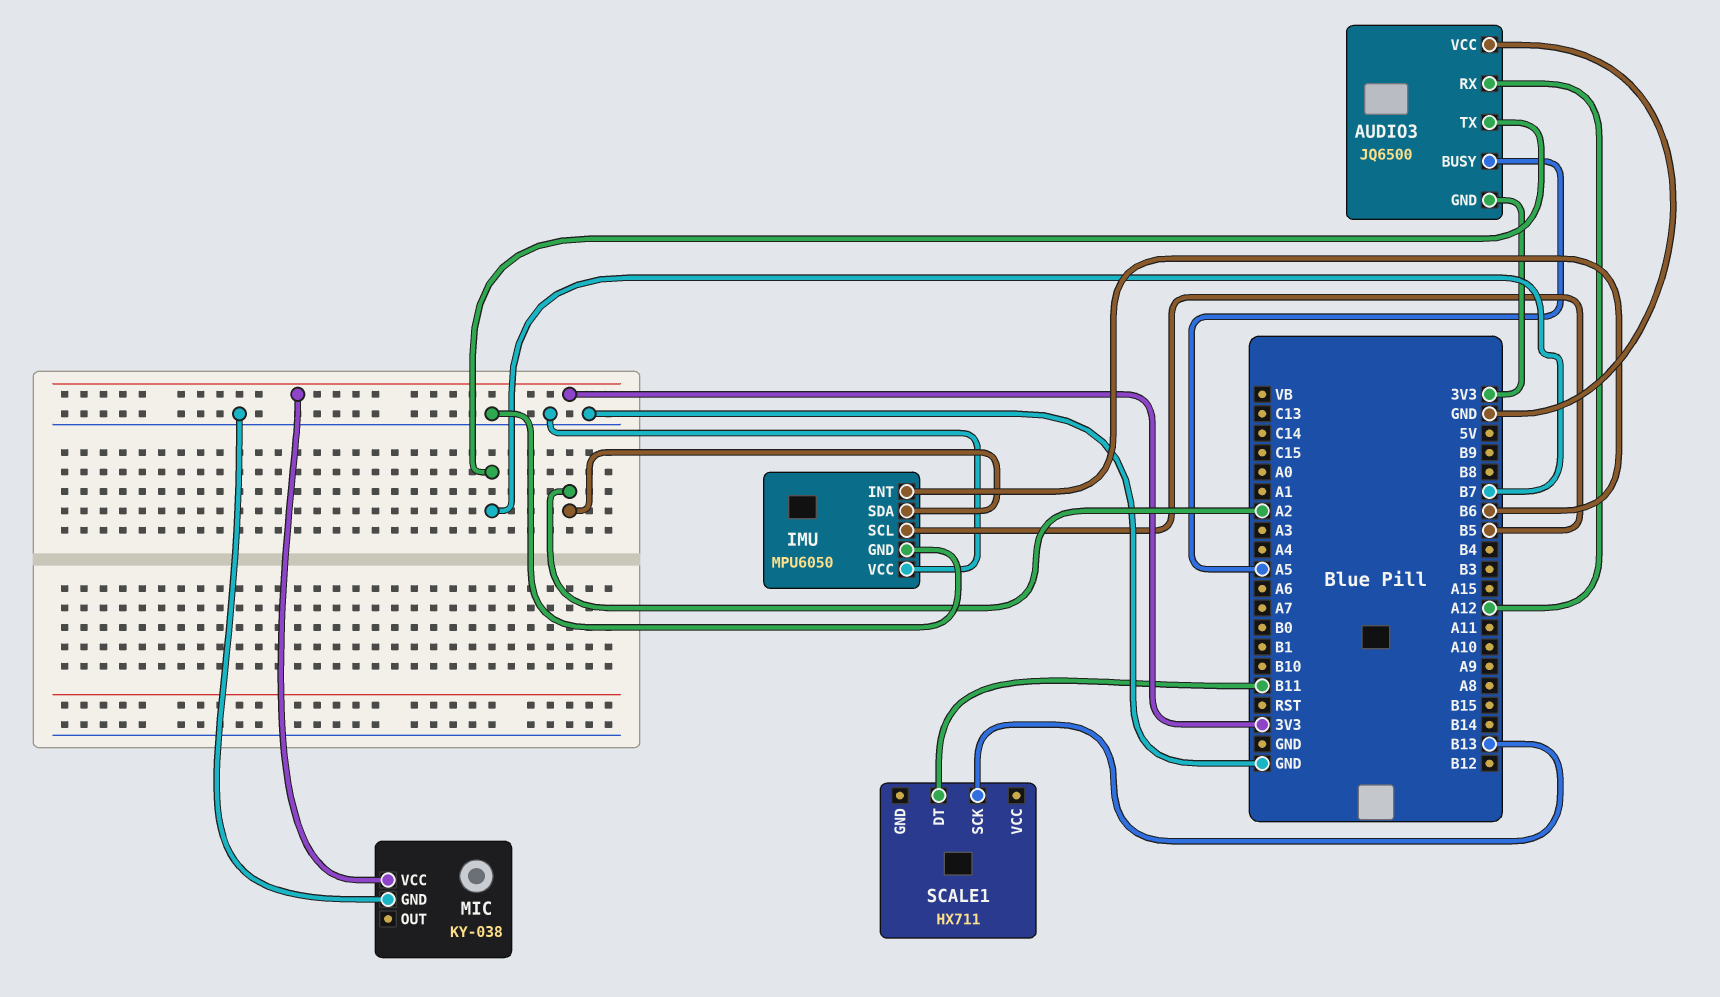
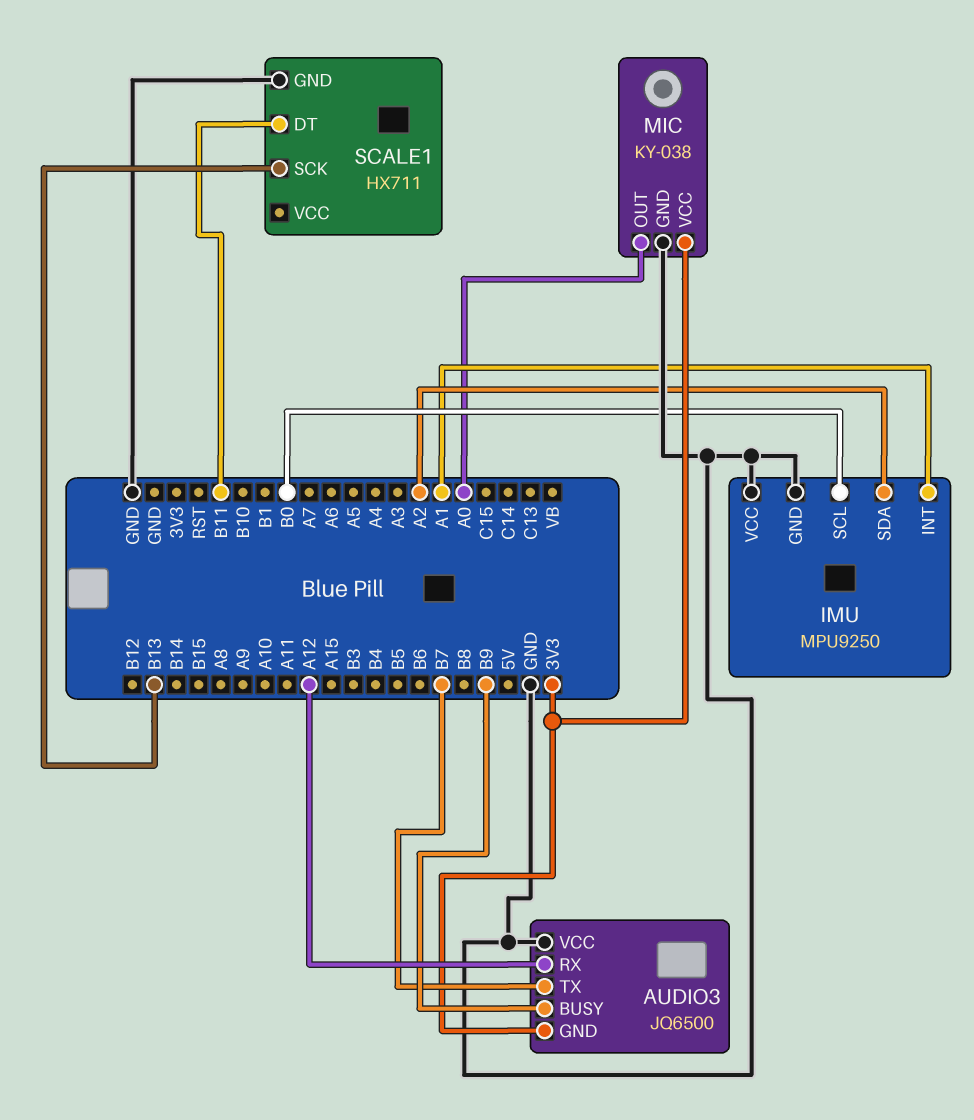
AUDIO3 pin BUSY: A5 -> B9
IMU: MPU6050 -> MPU9250
IMU pin INT: B6 -> A1
IMU pin SCL: B5 -> B0
MIC pin OUT: none -> A0
SCALE1 pin GND: none -> GND

